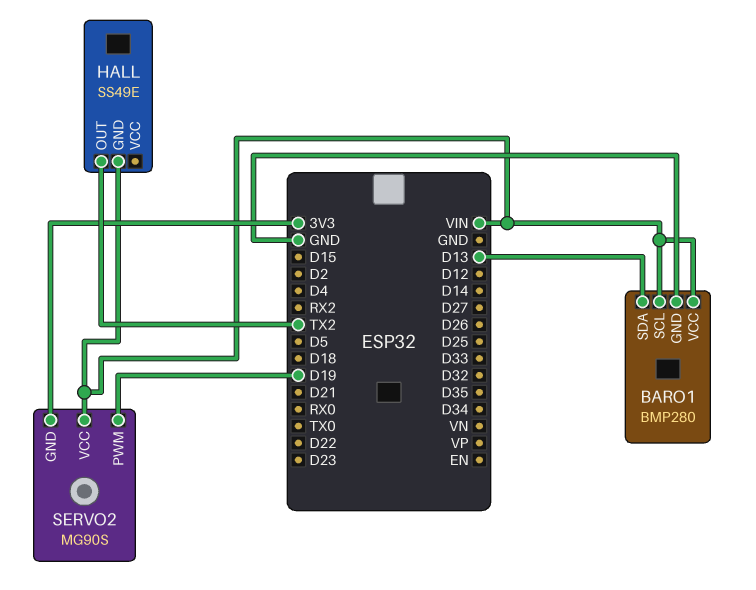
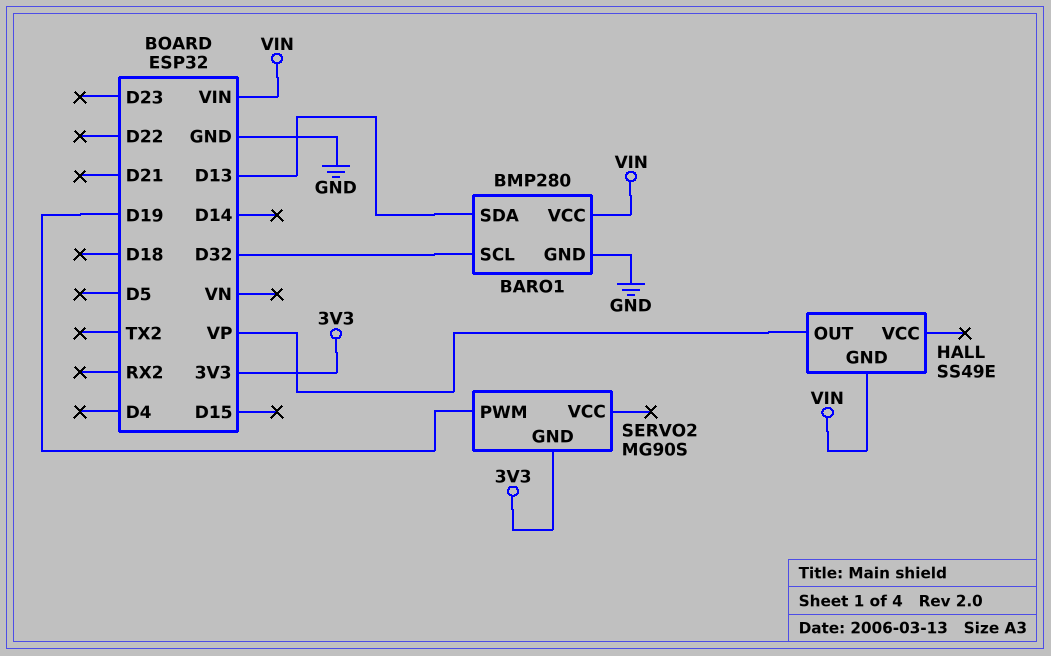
BARO1 pin SCL: VIN -> D32
HALL pin OUT: TX2 -> VP
SERVO2 pin VCC: VIN -> none

